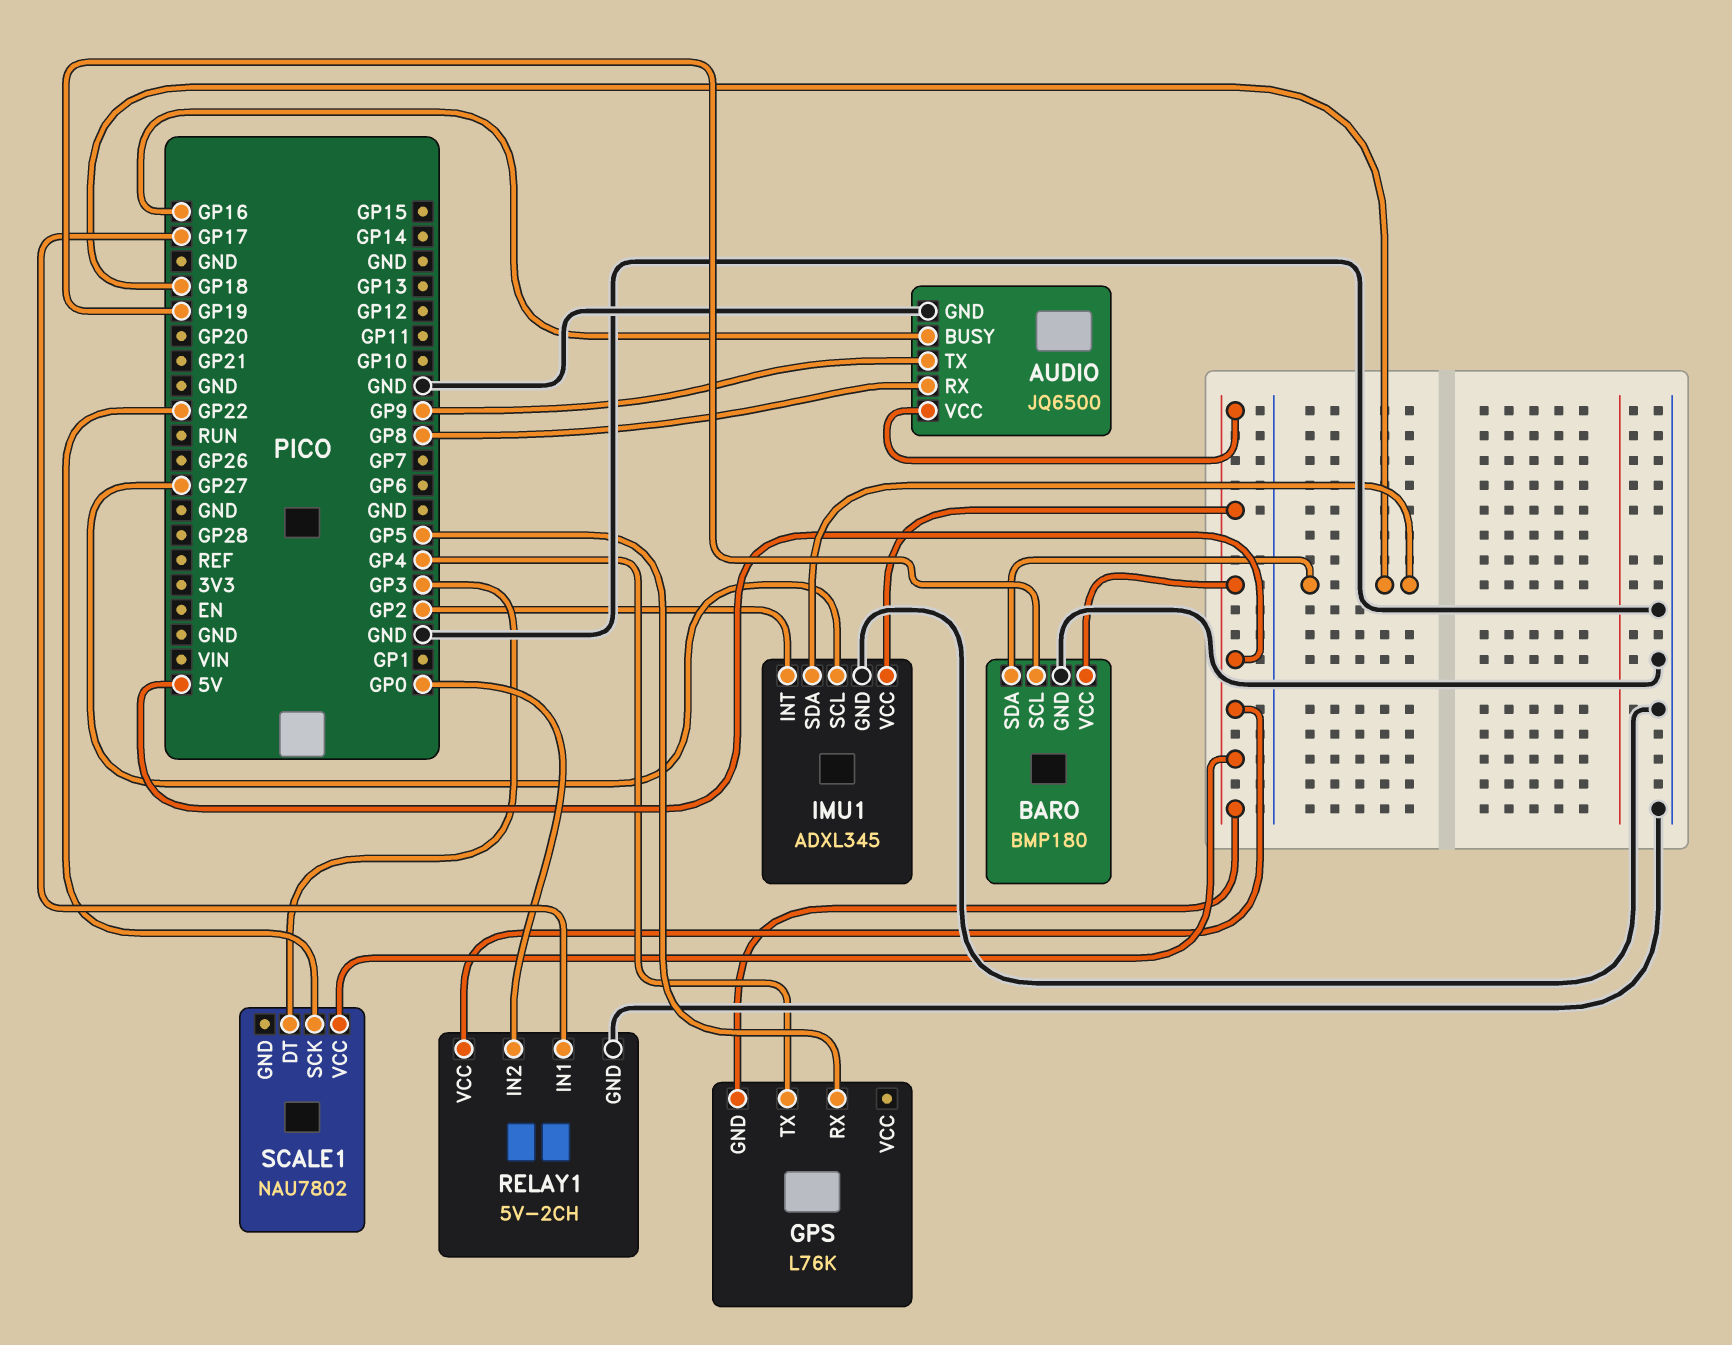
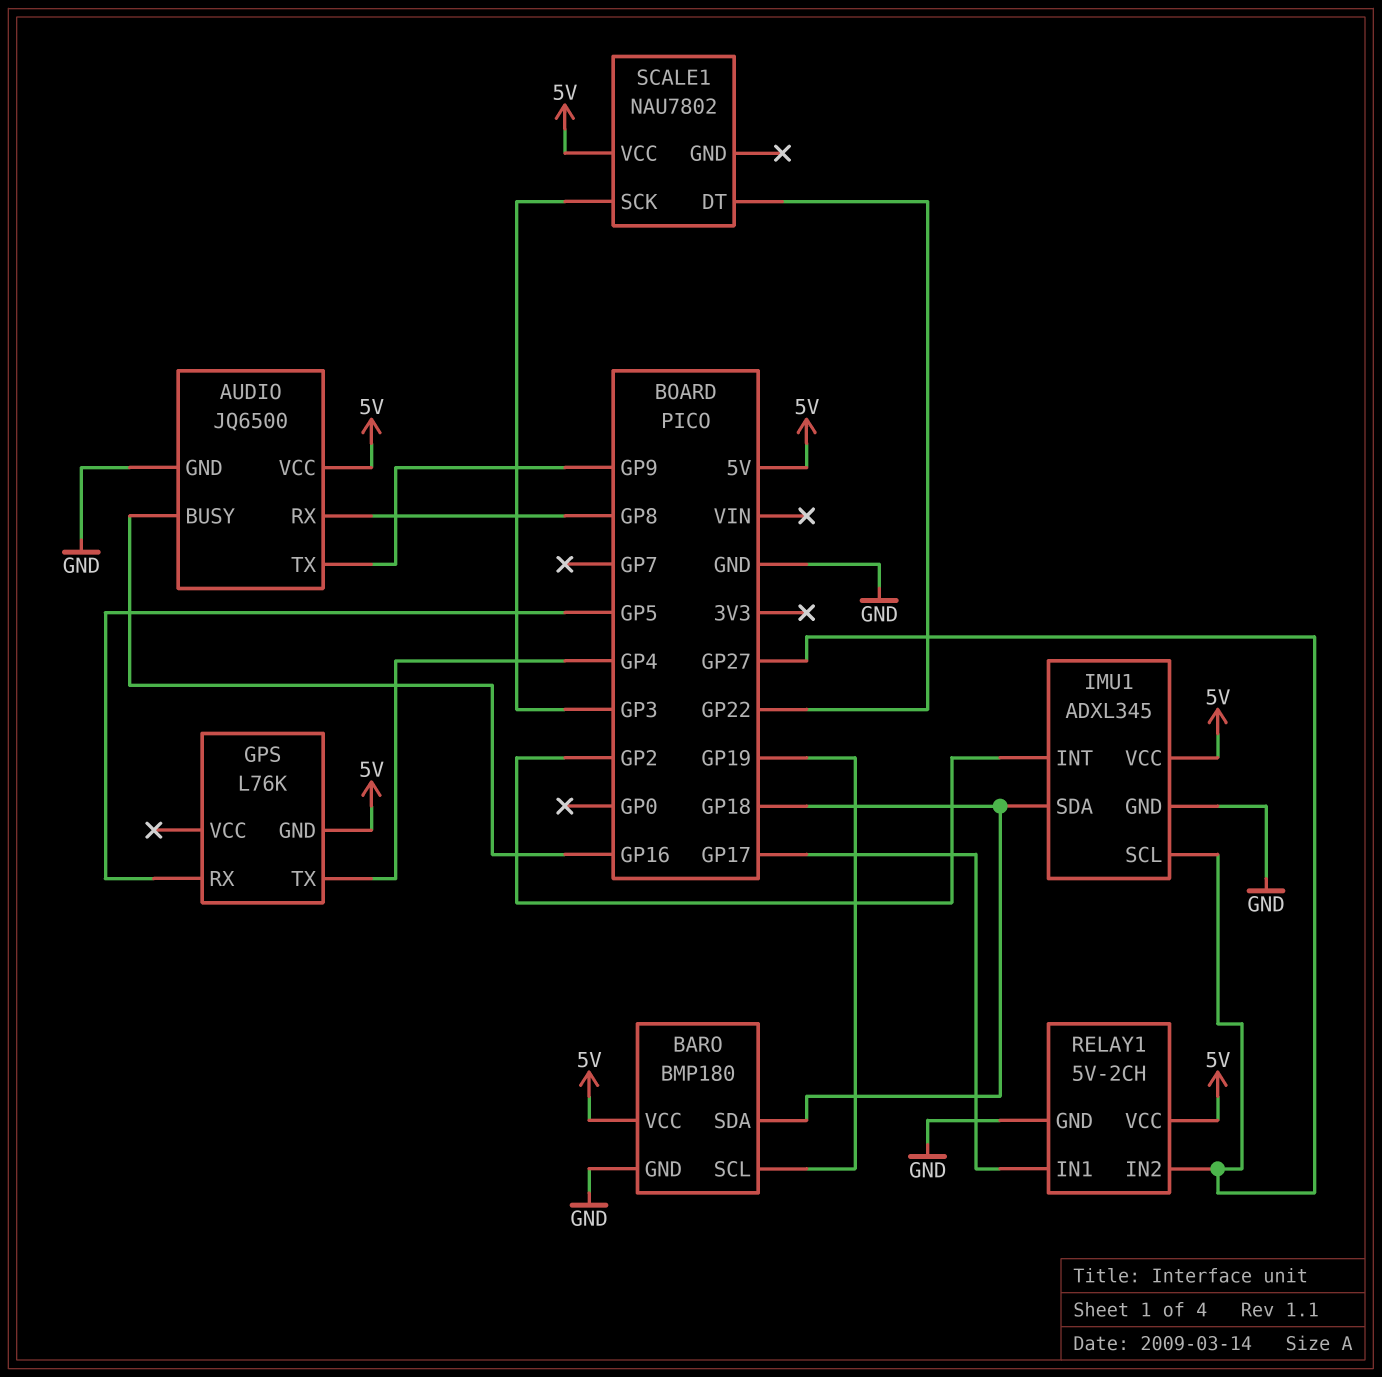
RELAY1 pin IN2: GP0 -> GP27
SCALE1 pin DT: GP3 -> GP22
SCALE1 pin SCK: GP22 -> GP3

